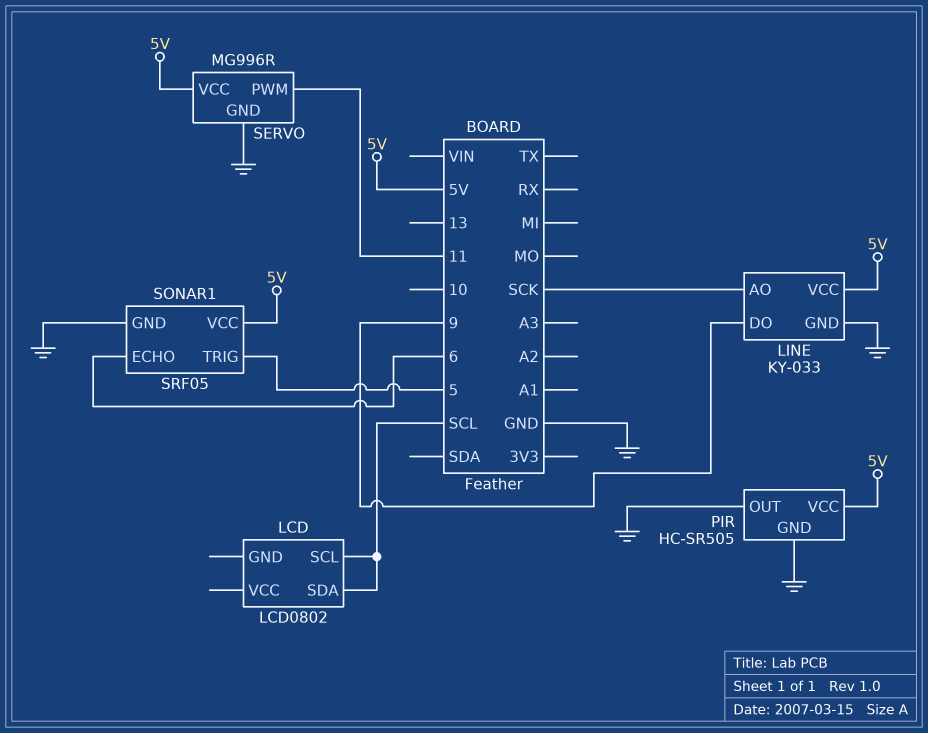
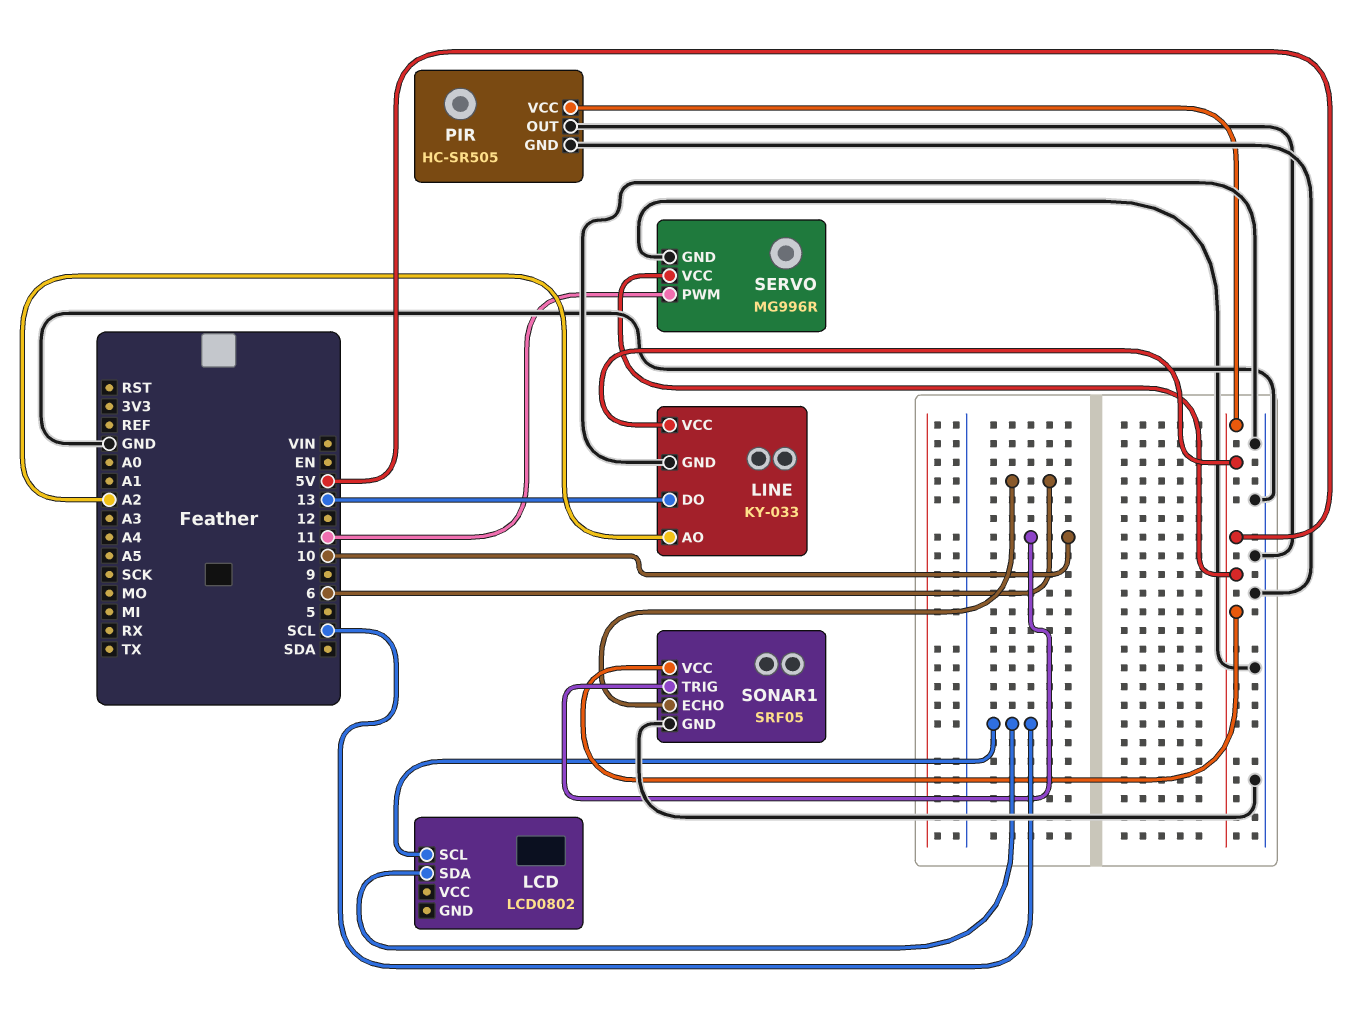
LINE pin AO: SCK -> A2
LINE pin DO: 9 -> 13
SONAR1 pin TRIG: 5 -> 10

